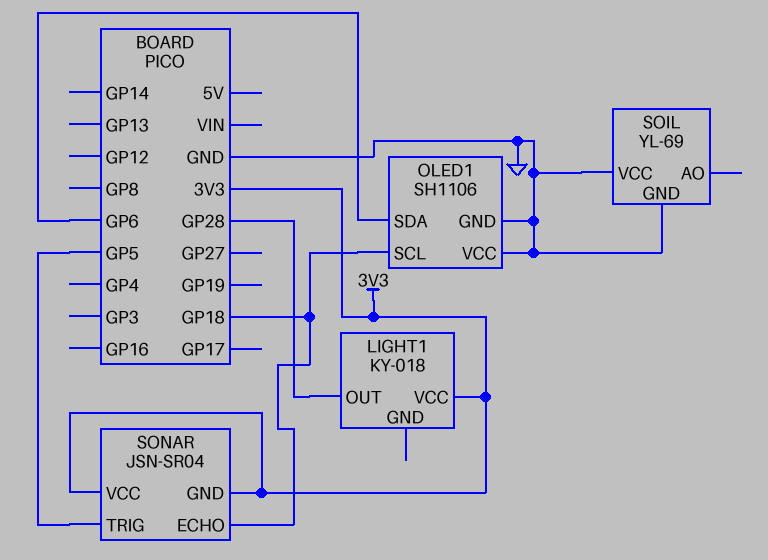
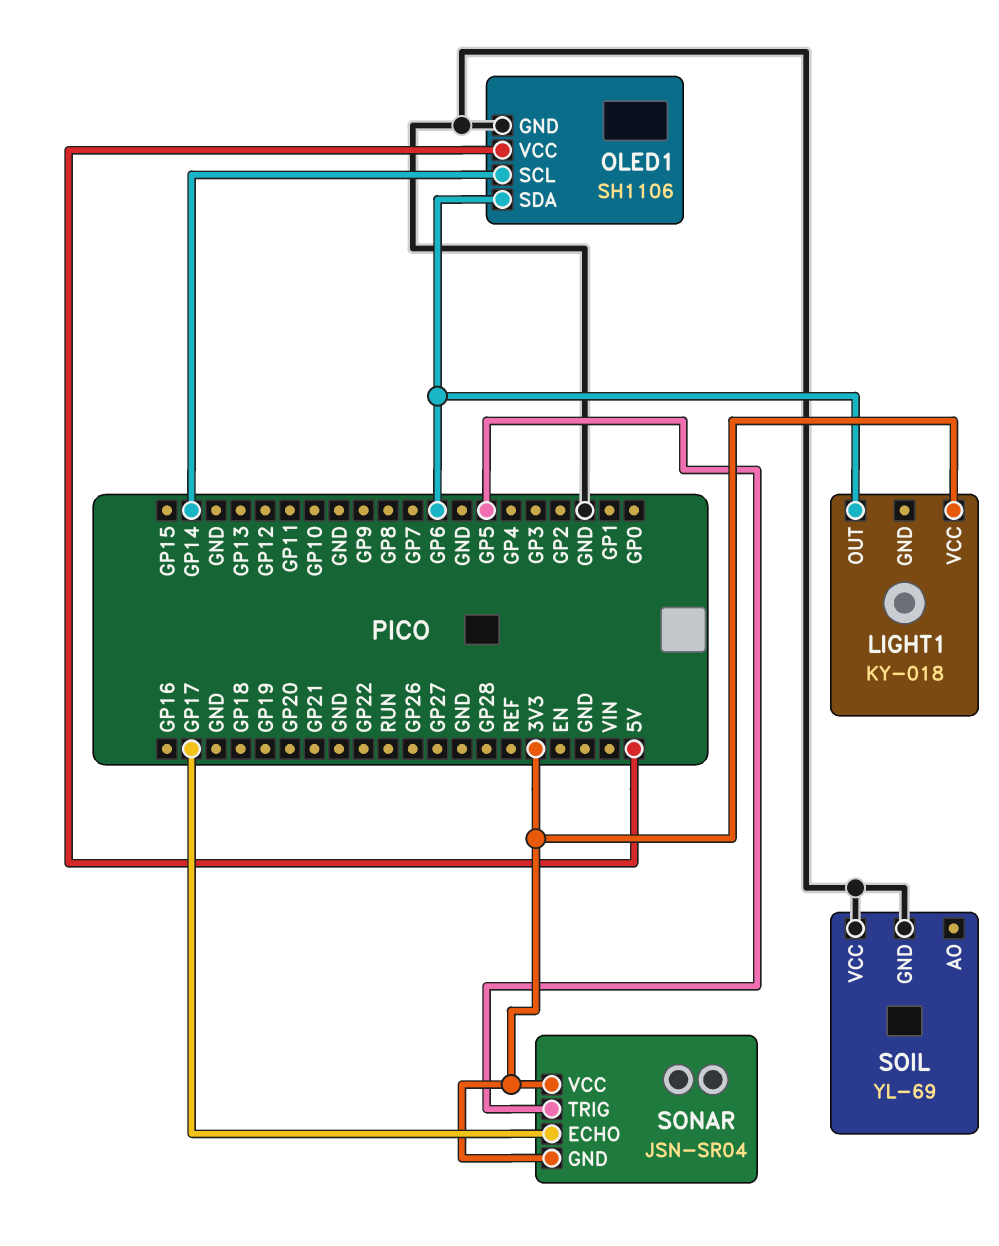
LIGHT1 pin OUT: GP28 -> GP6
OLED1 pin SCL: GP18 -> GP14
OLED1 pin VCC: GND -> 5V
SONAR pin ECHO: GP18 -> GP17

